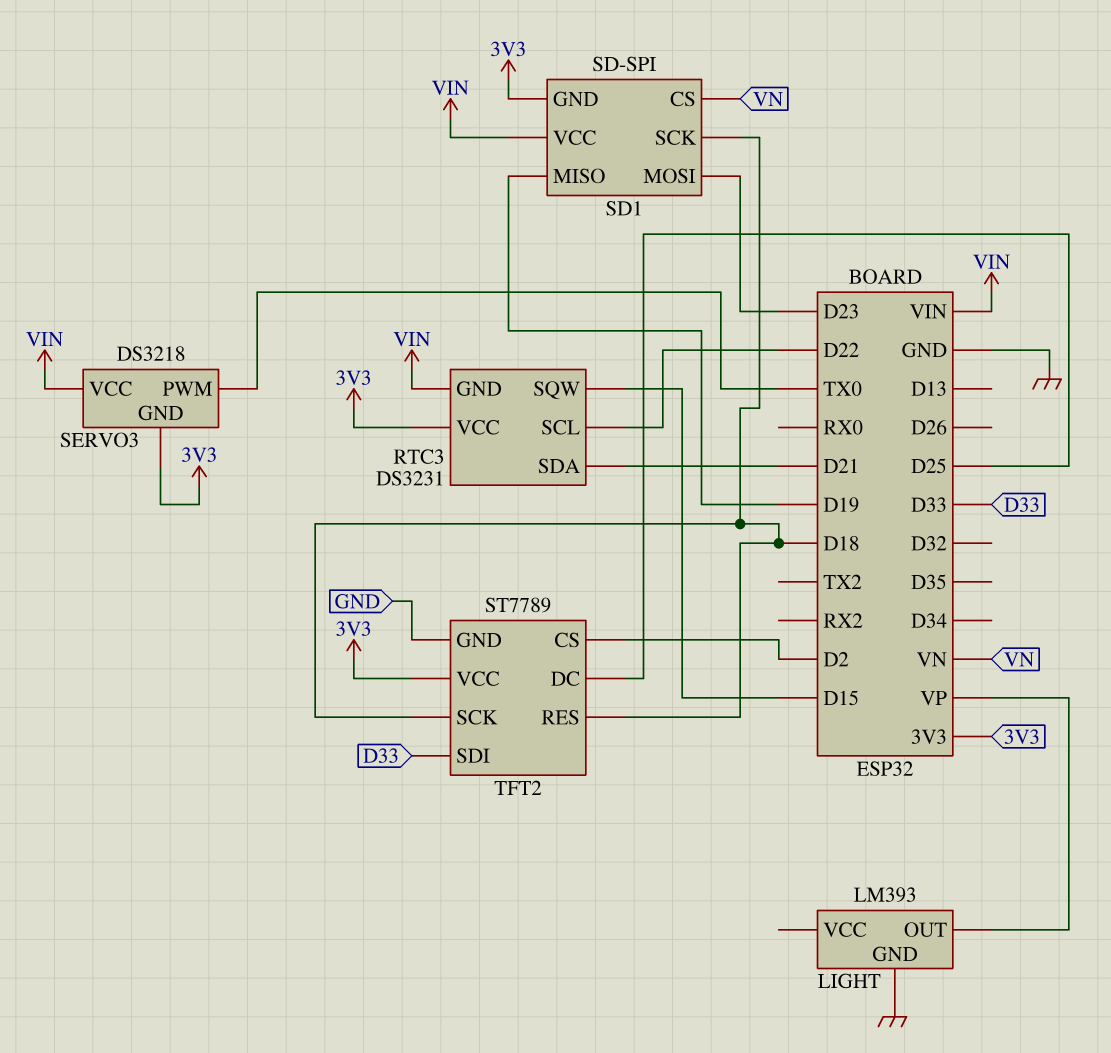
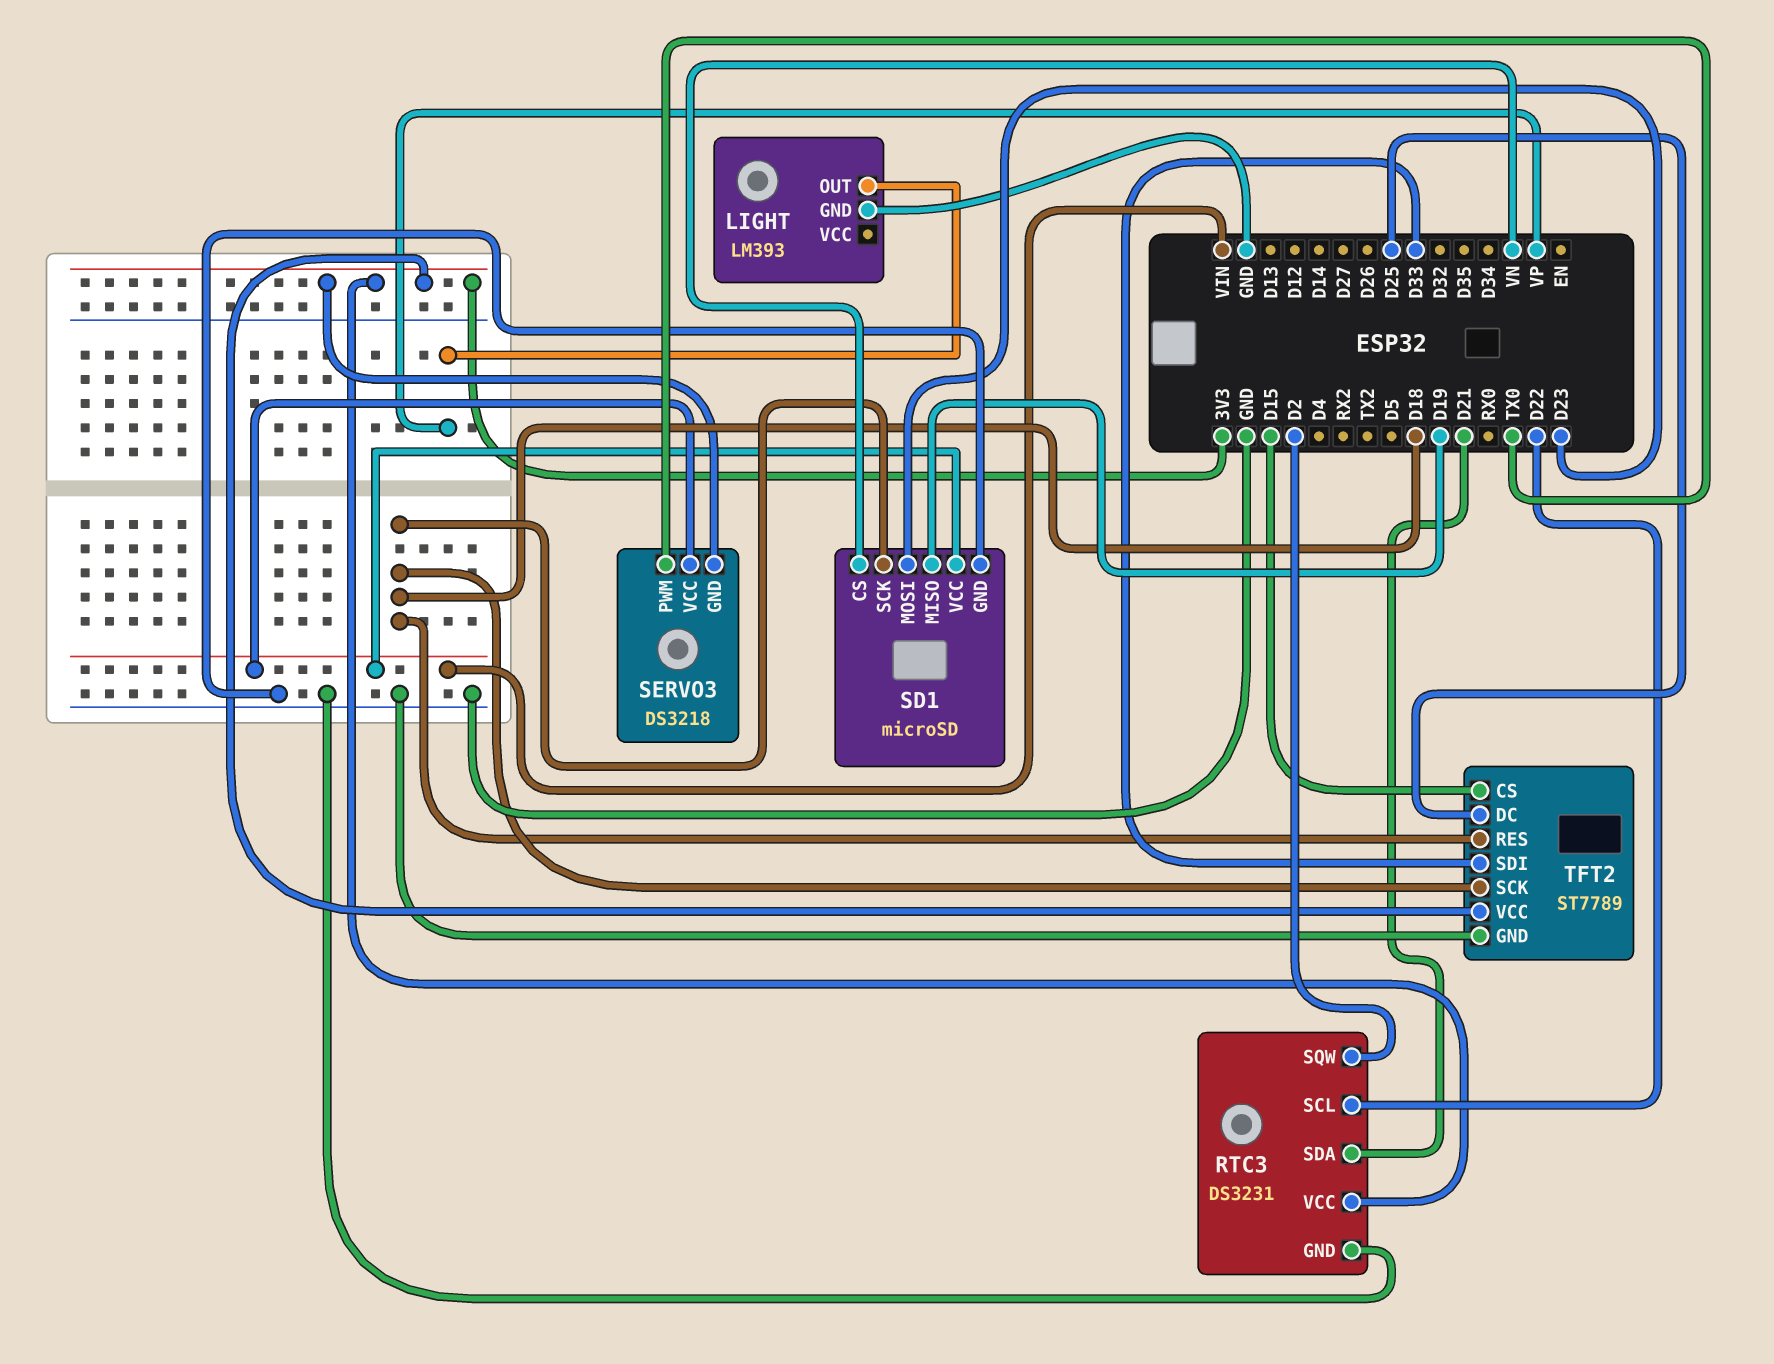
RTC3 pin GND: VIN -> GND
RTC3 pin SQW: D15 -> D2
SD1: SD-SPI -> microSD
SD1 pin GND: 3V3 -> GND
TFT2 pin CS: D2 -> D15

